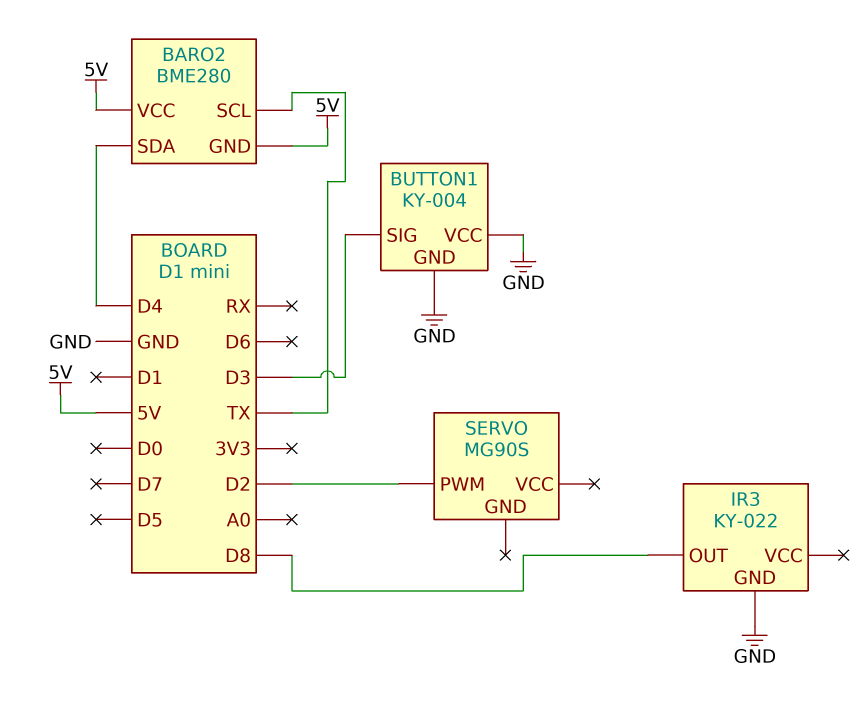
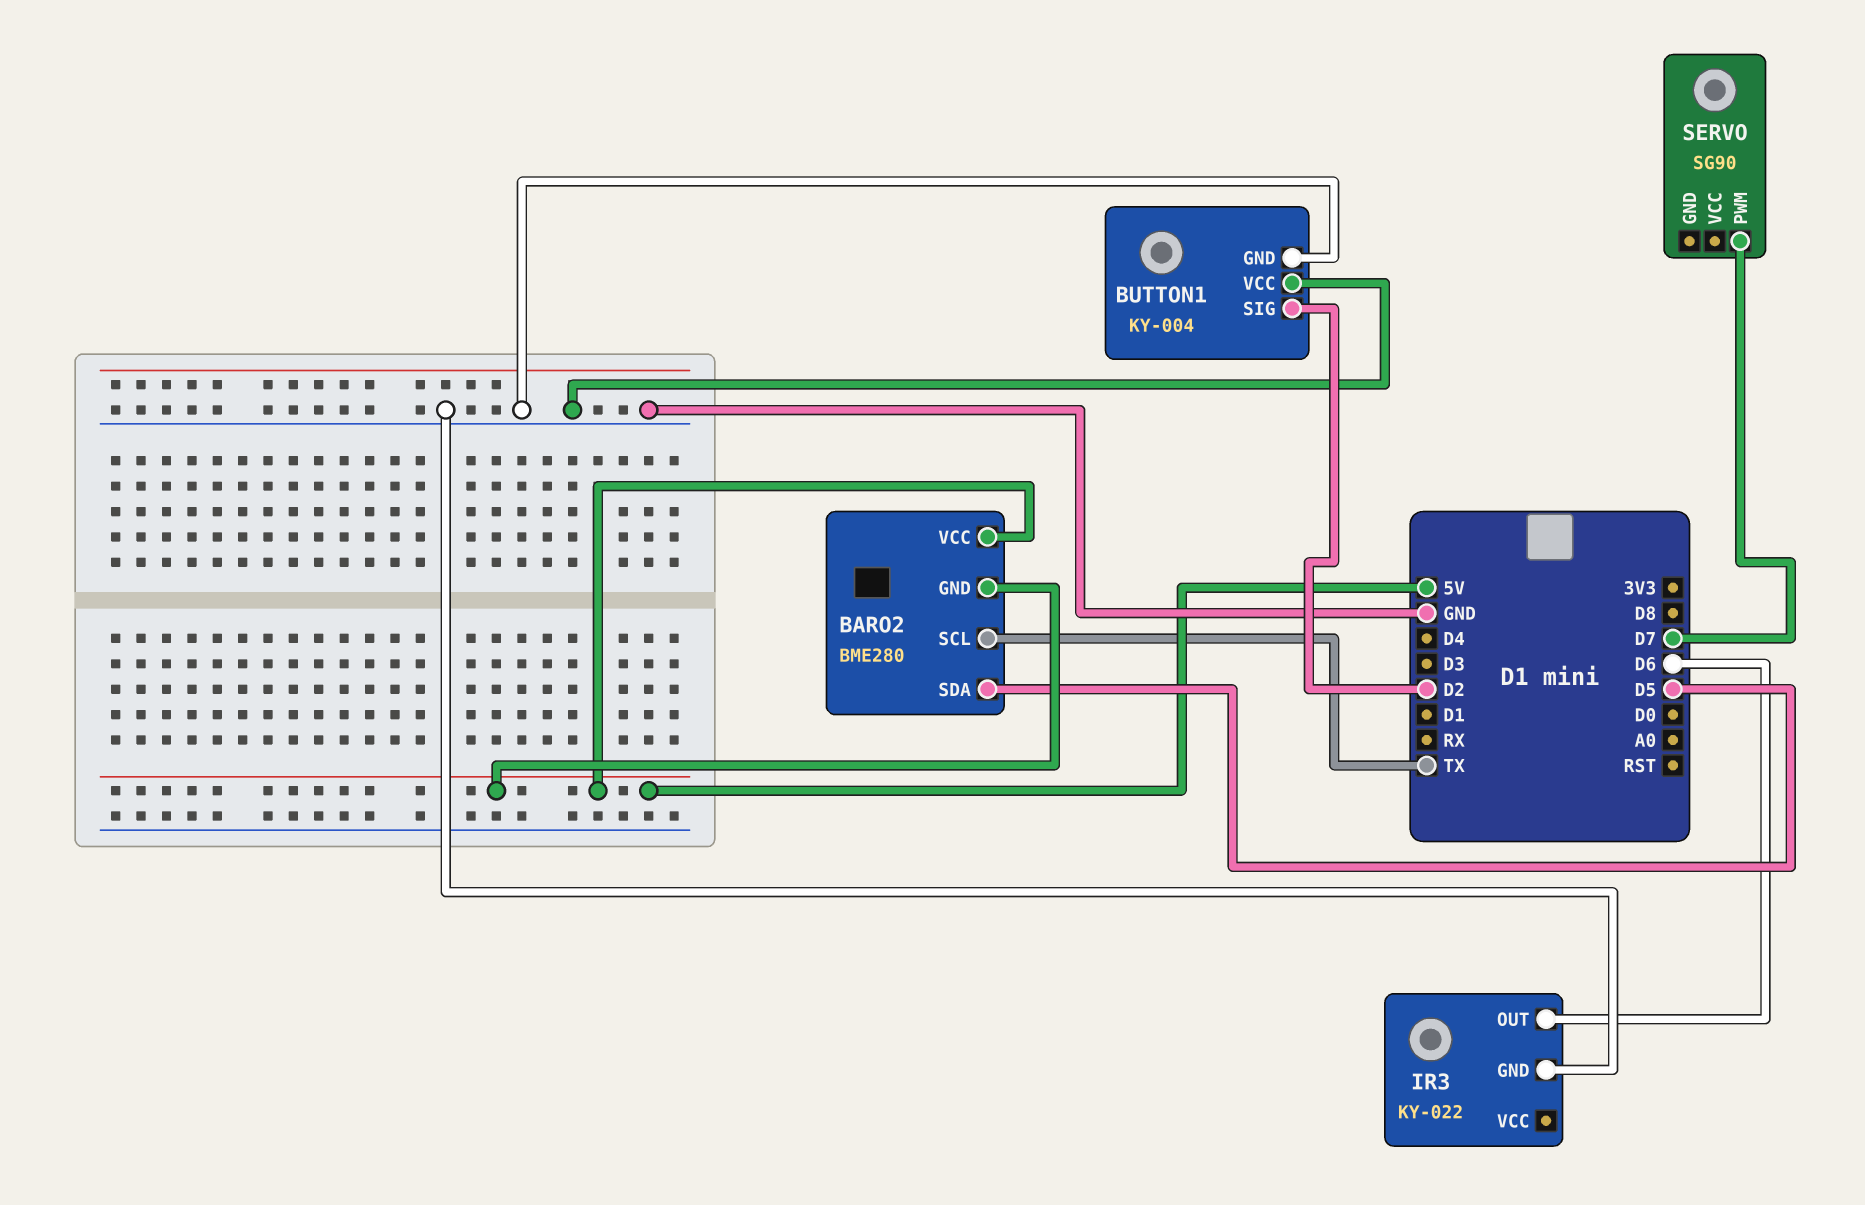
BARO2 pin SDA: D4 -> D5
BUTTON1 pin SIG: D3 -> D2
IR3 pin OUT: D8 -> D6
SERVO: MG90S -> SG90
SERVO pin PWM: D2 -> D7

